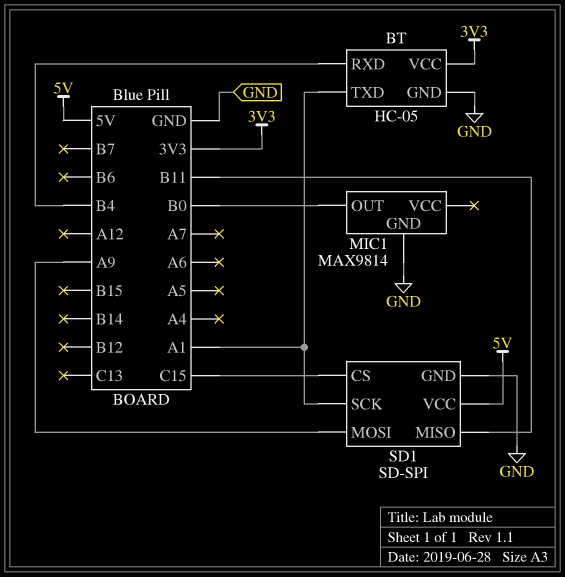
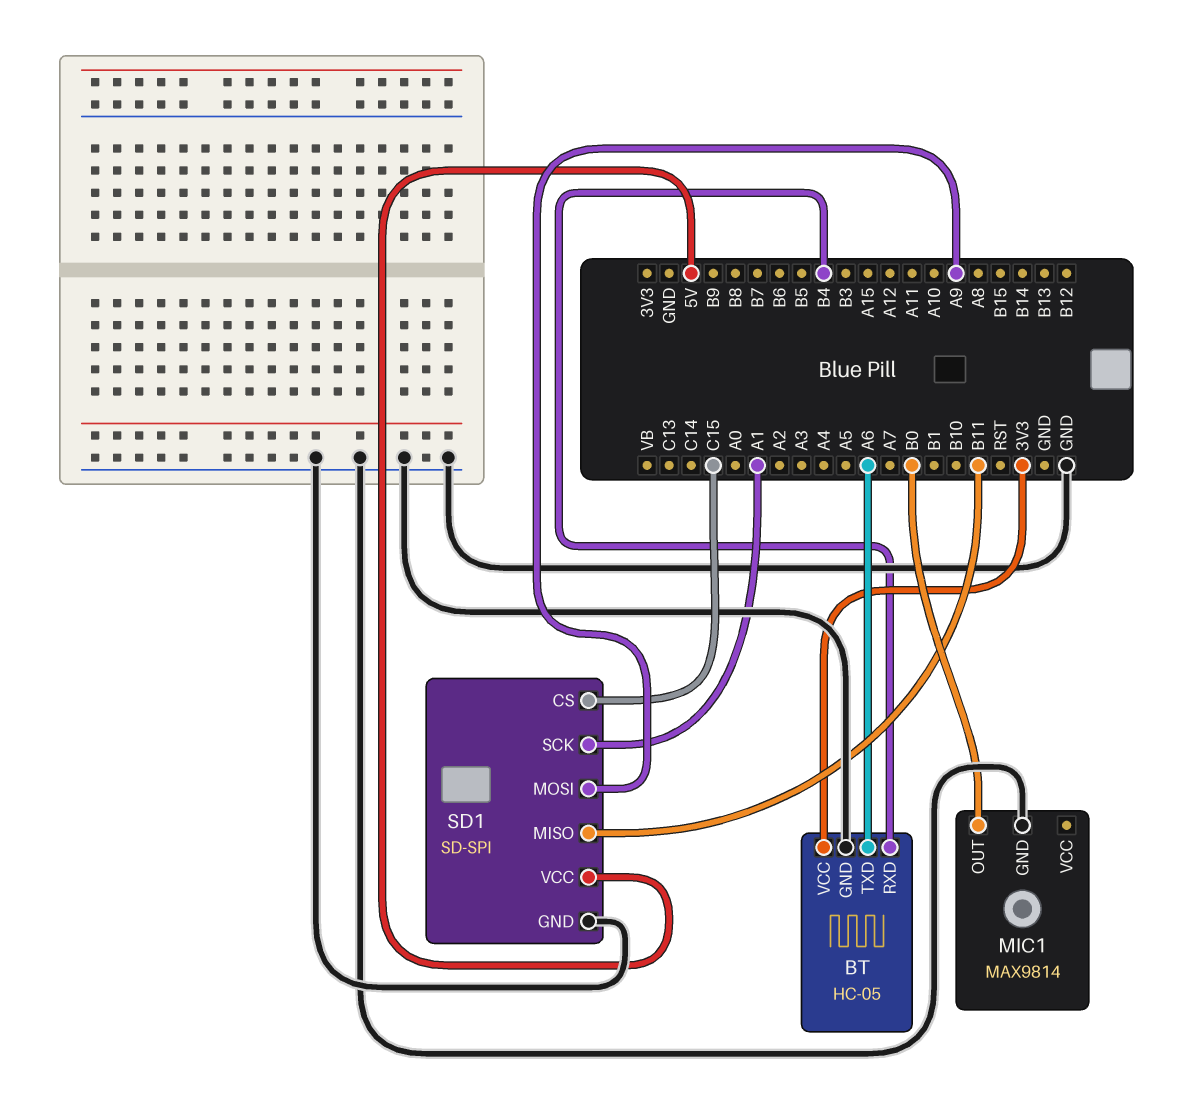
BT pin TXD: A1 -> A6

